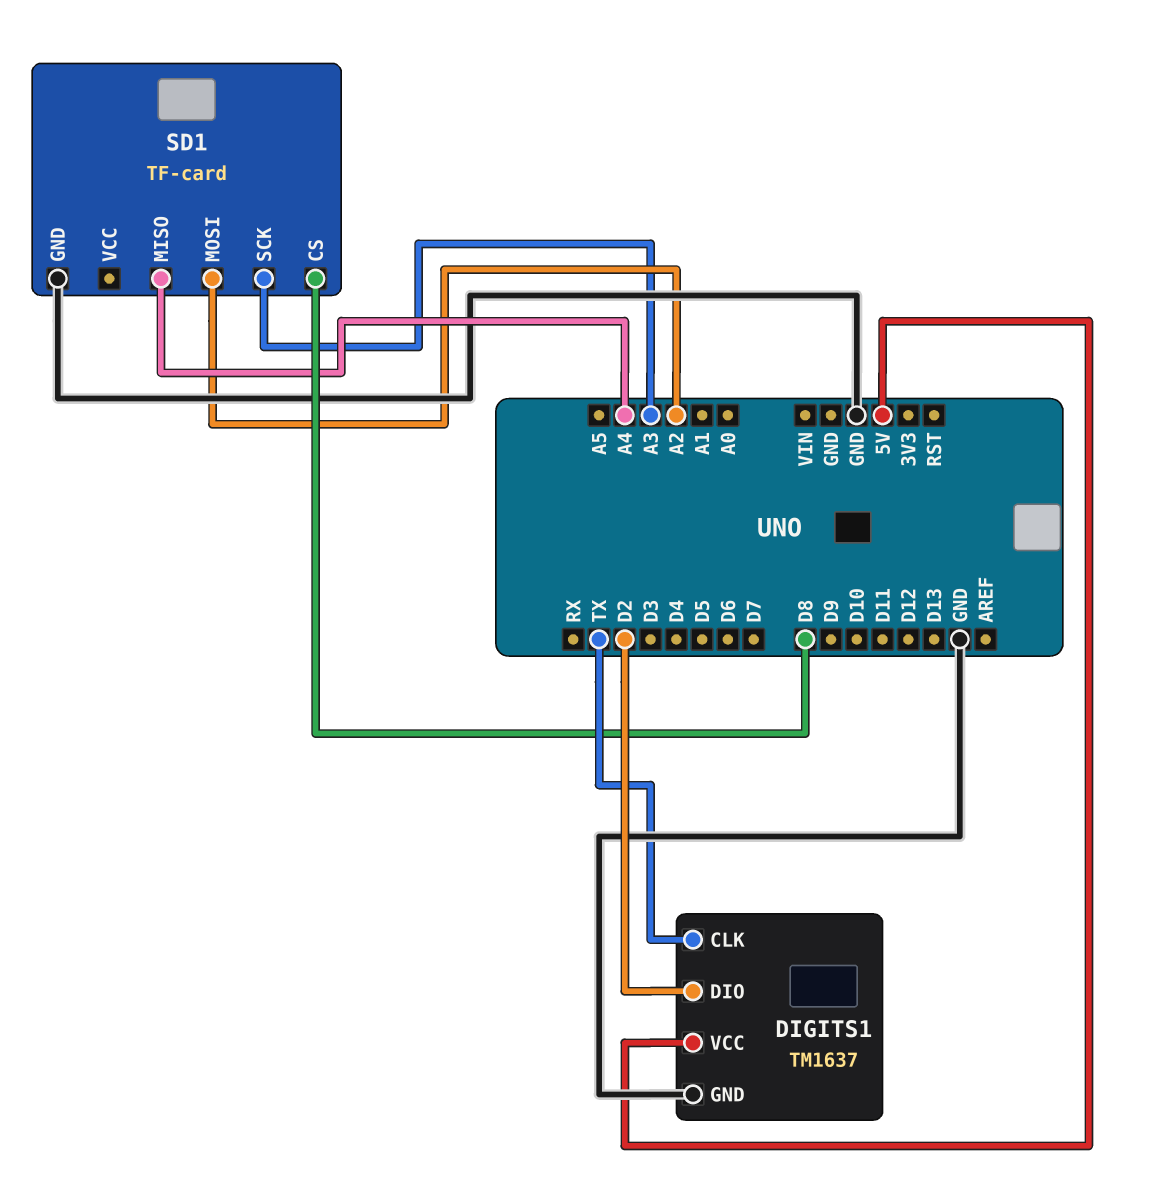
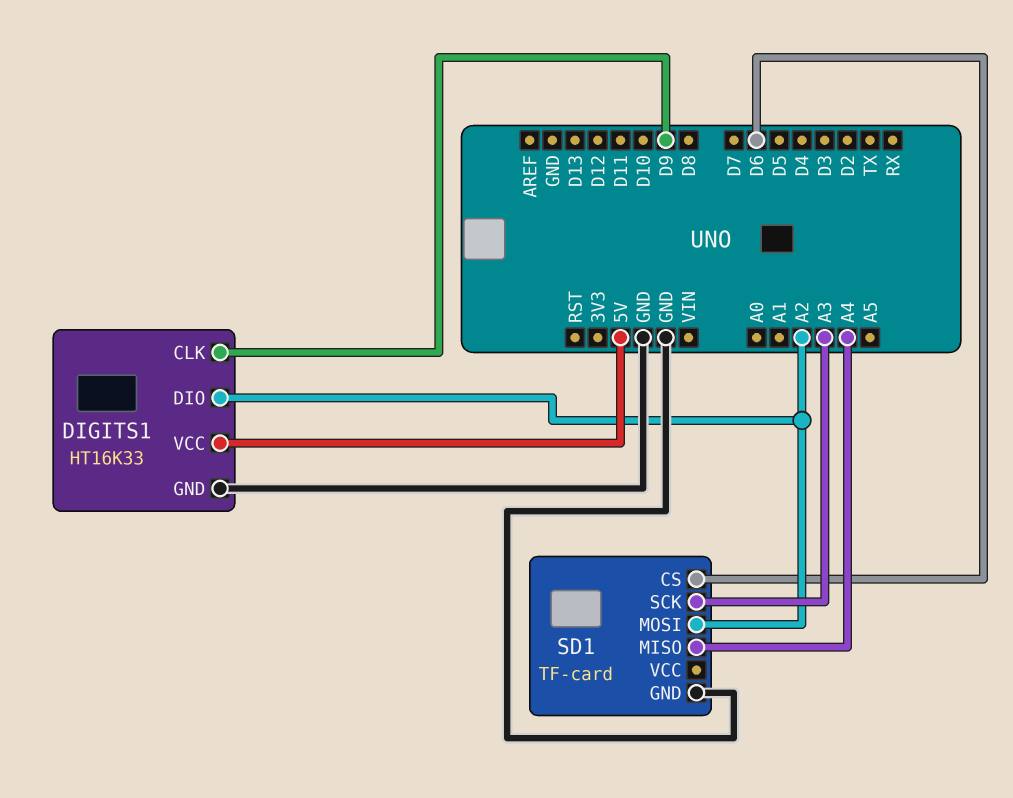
DIGITS1: TM1637 -> HT16K33
DIGITS1 pin CLK: TX -> D9
DIGITS1 pin DIO: D2 -> A2
SD1 pin CS: D8 -> D6

